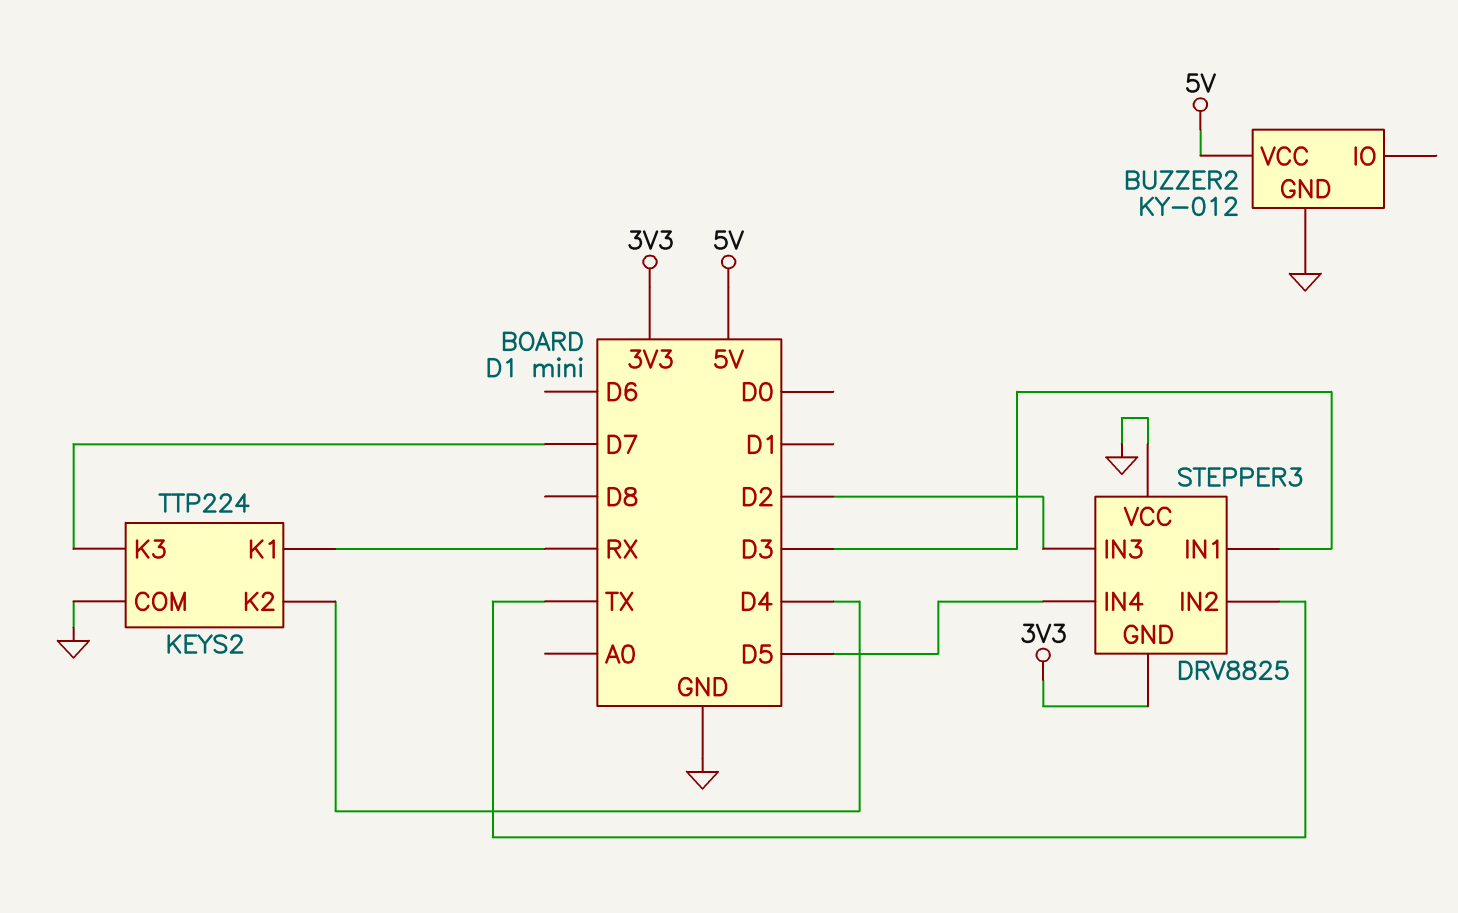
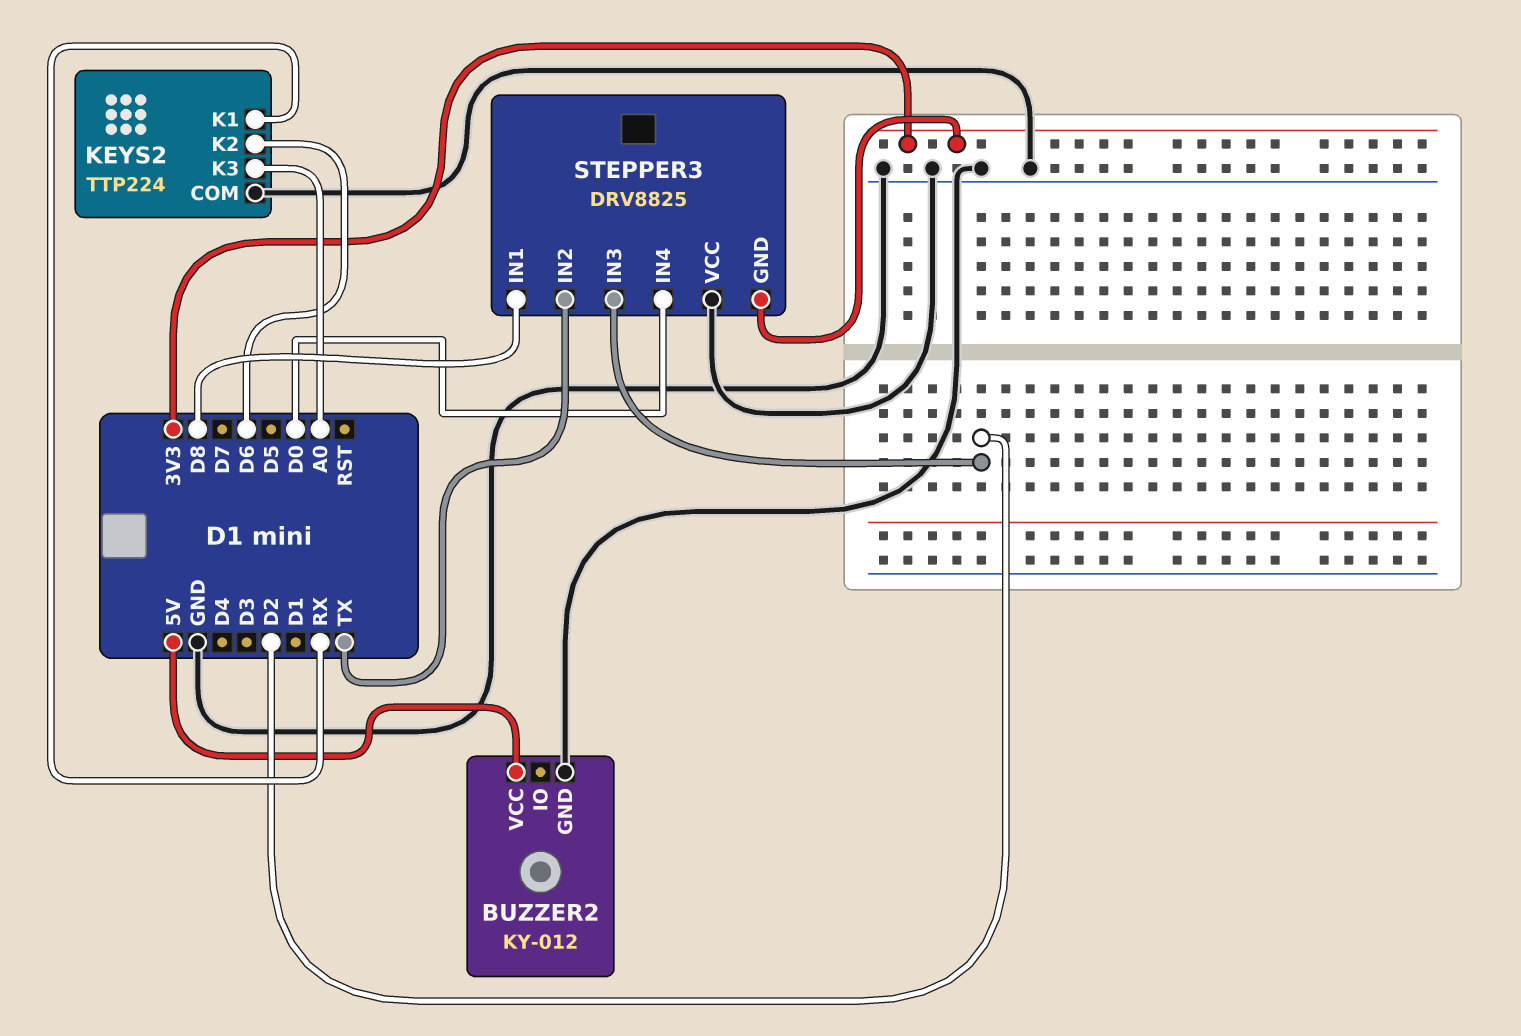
KEYS2 pin K2: D4 -> D6
KEYS2 pin K3: D7 -> A0
STEPPER3 pin IN1: D3 -> D8
STEPPER3 pin IN4: D5 -> D0

